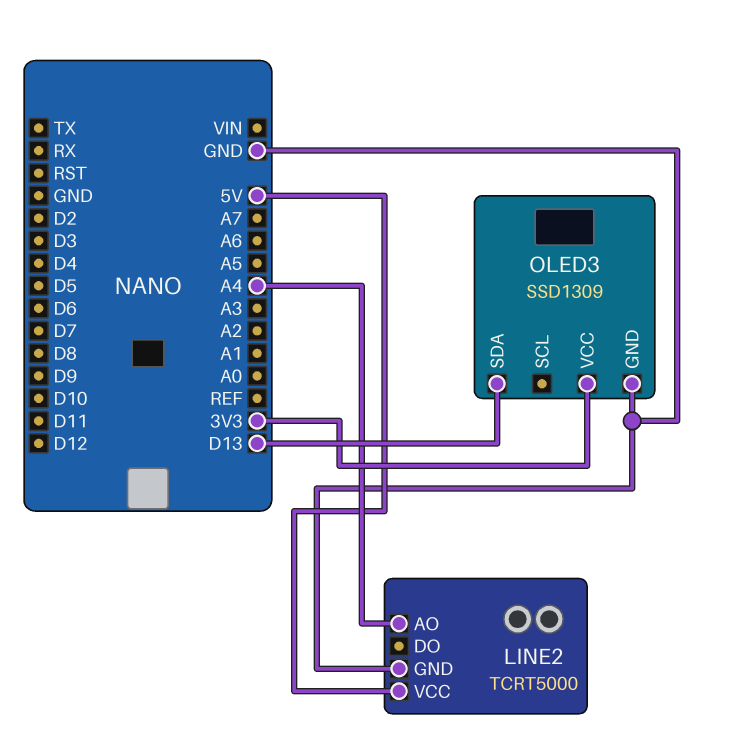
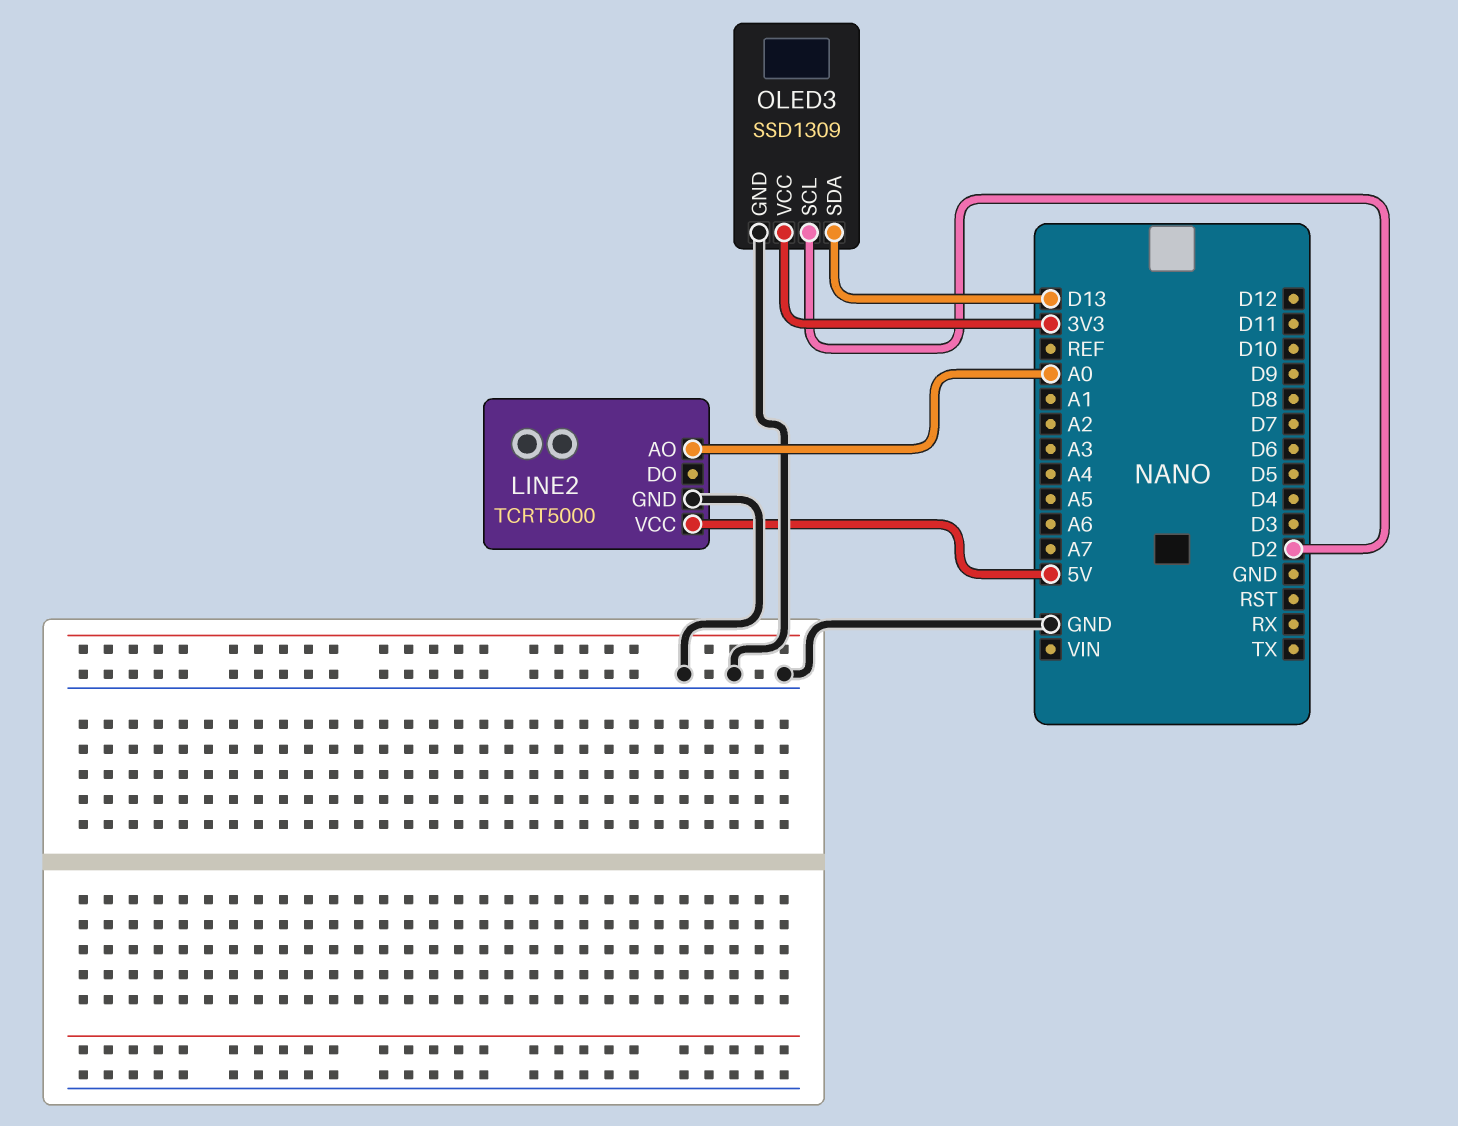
LINE2 pin AO: A4 -> A0
OLED3 pin SCL: none -> D2

